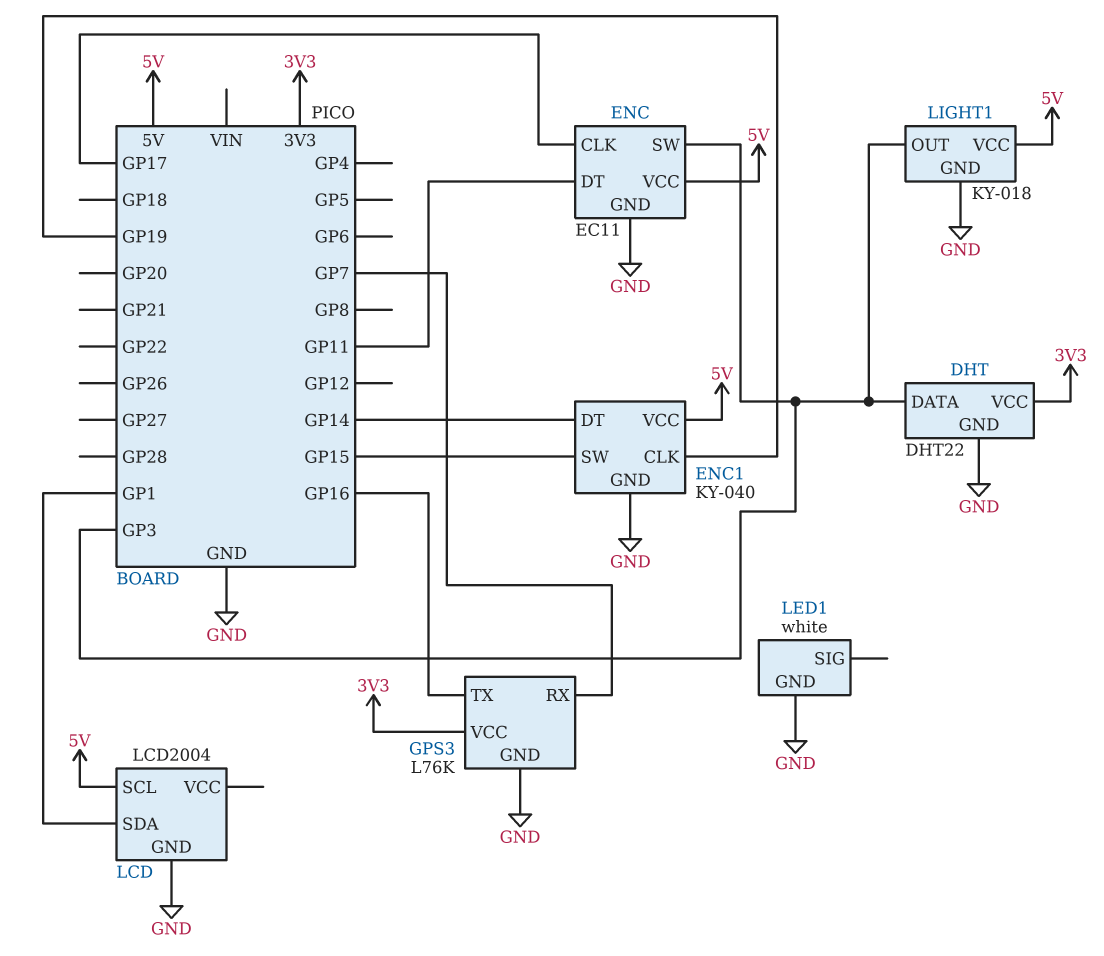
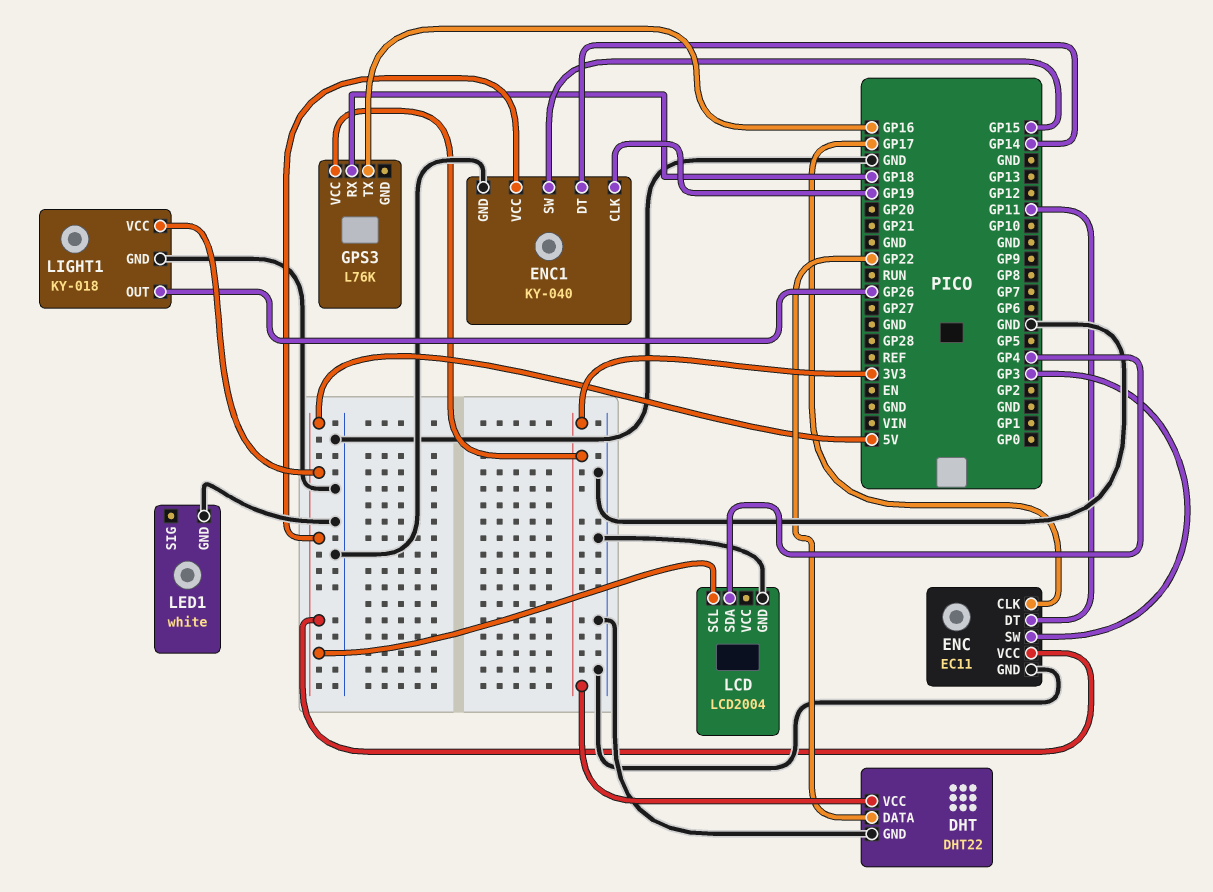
DHT pin DATA: GP3 -> GP22
GPS3 pin GND: GND -> none
GPS3 pin RX: GP7 -> GP18
LCD pin SDA: GP1 -> GP4
LIGHT1 pin OUT: GP3 -> GP26

